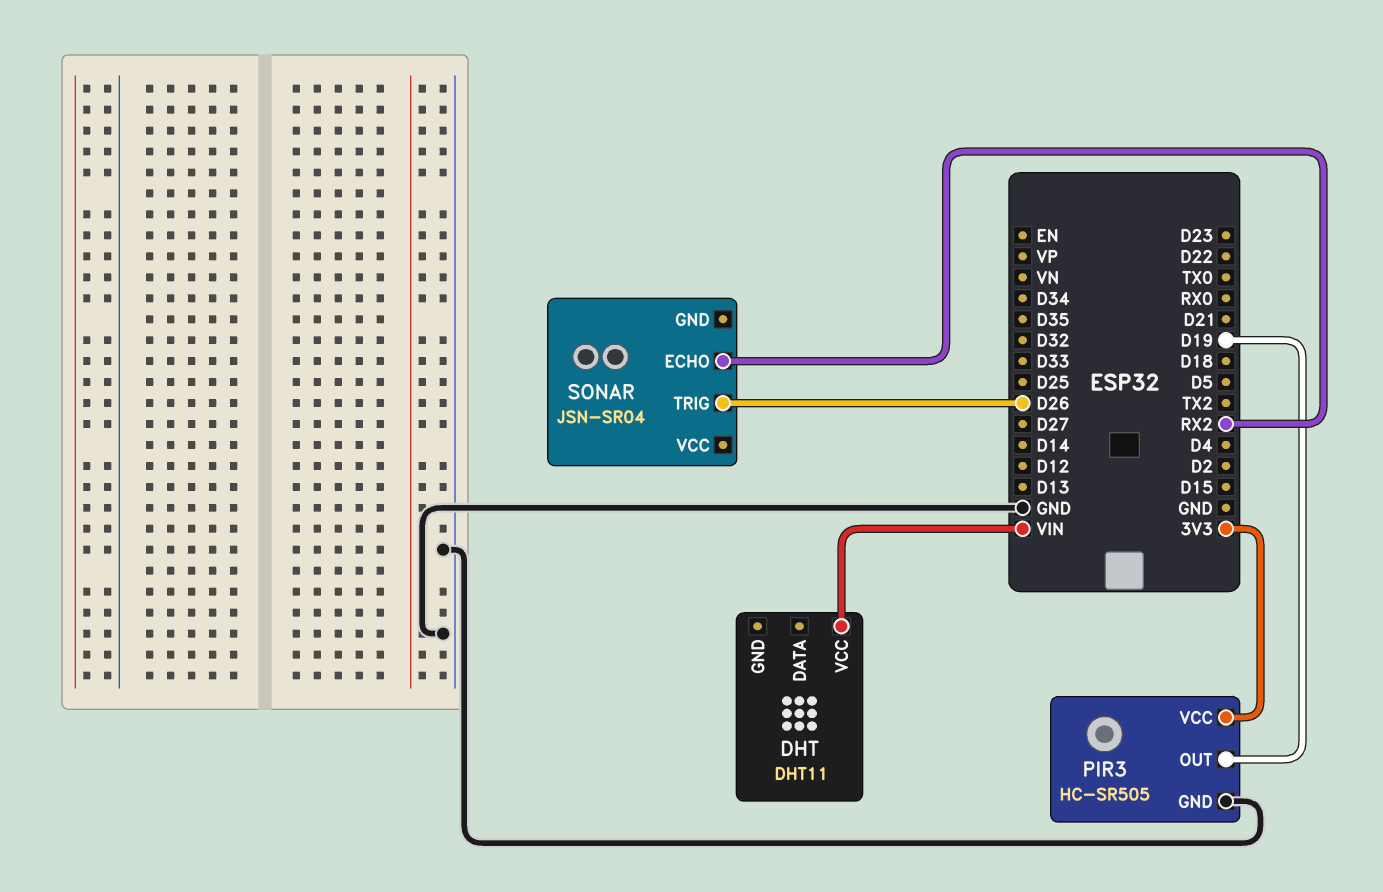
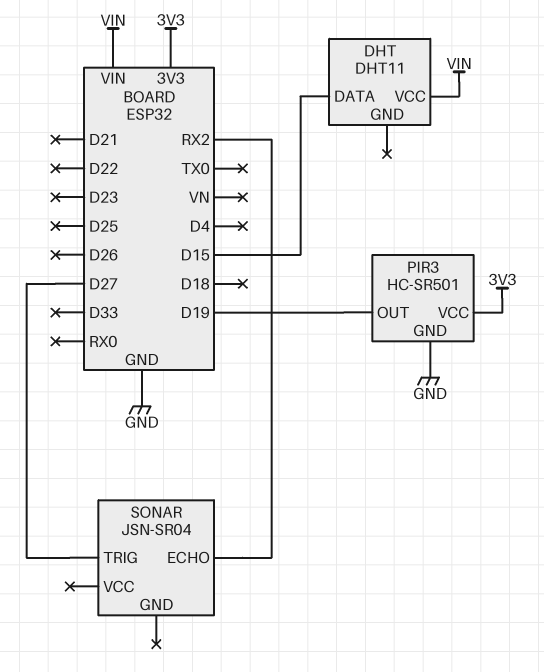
DHT pin DATA: none -> D15
PIR3: HC-SR505 -> HC-SR501
SONAR pin TRIG: D26 -> D27

